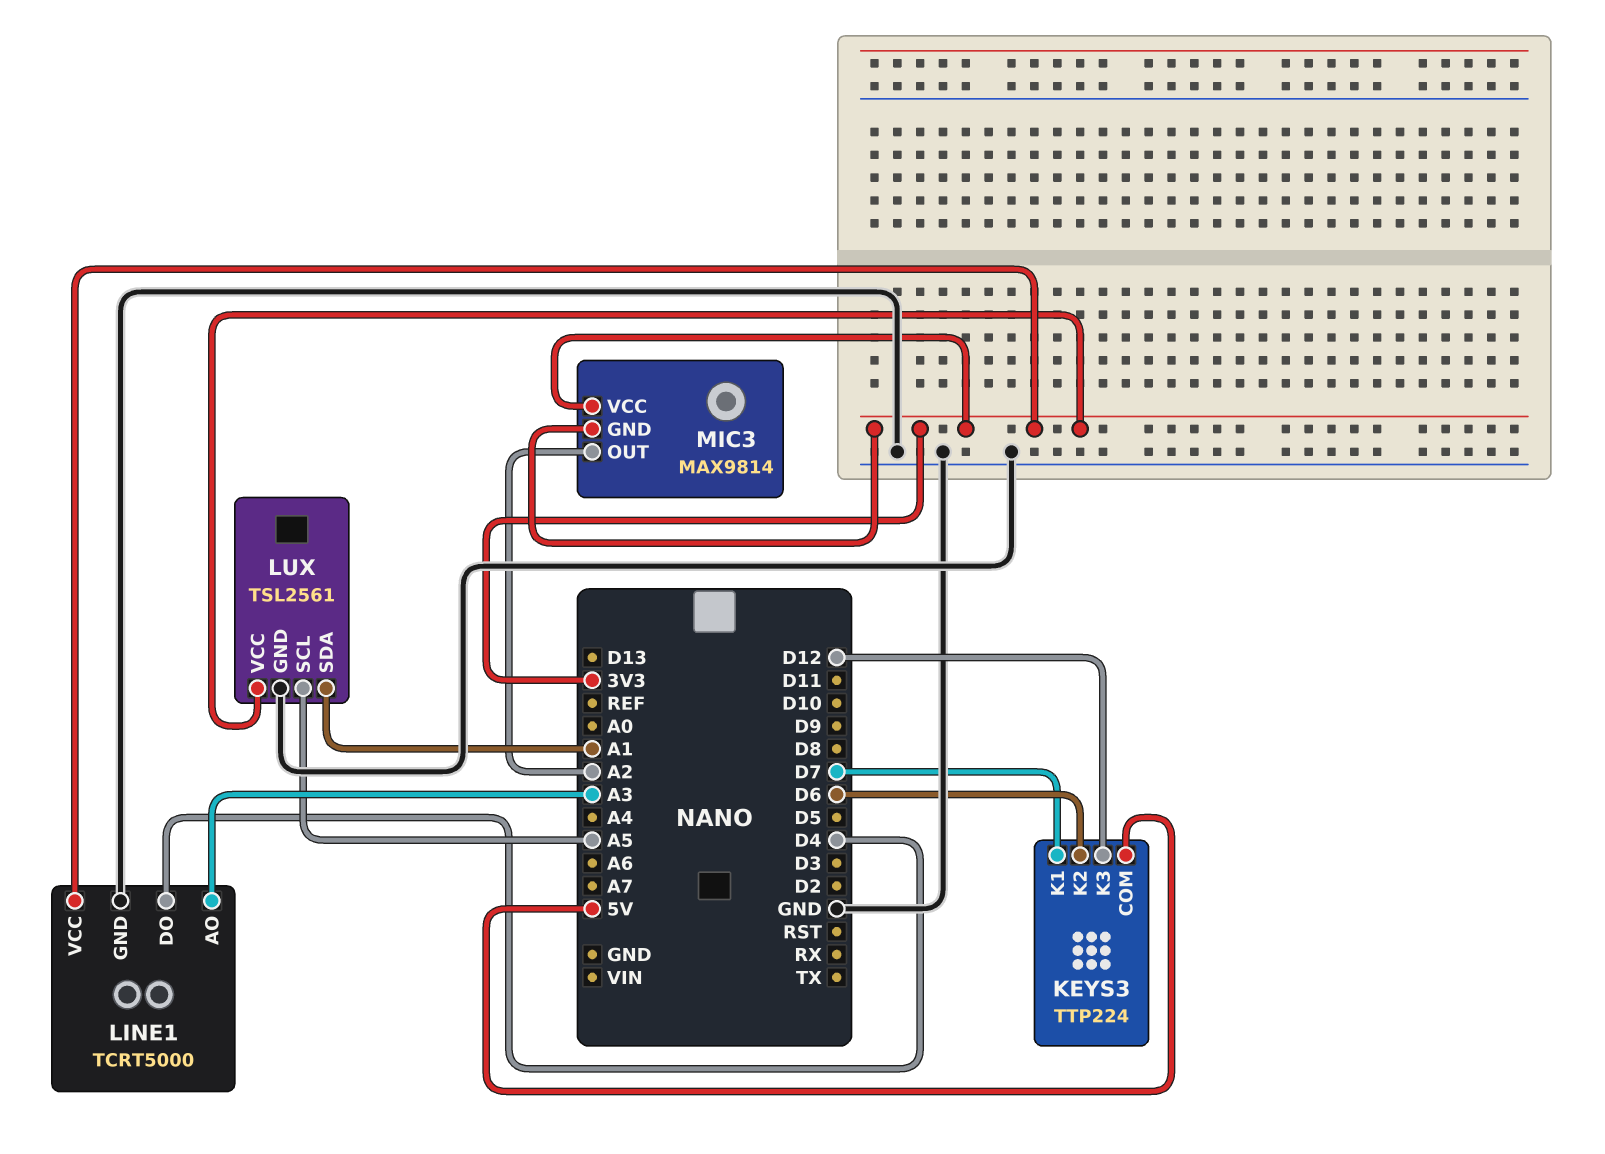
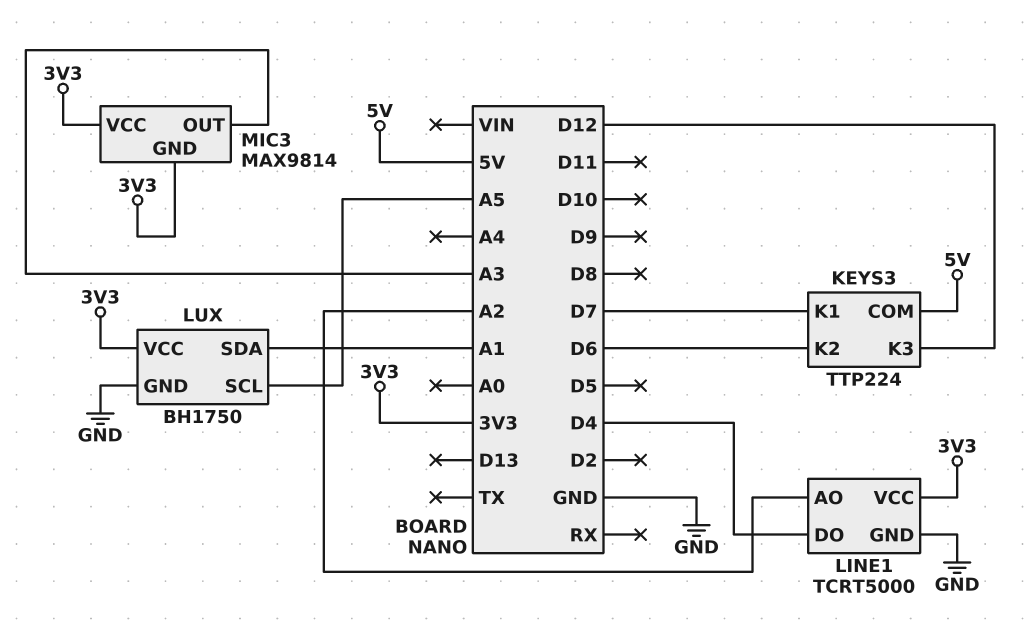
LINE1 pin AO: A3 -> A2
LUX: TSL2561 -> BH1750
MIC3 pin OUT: A2 -> A3

